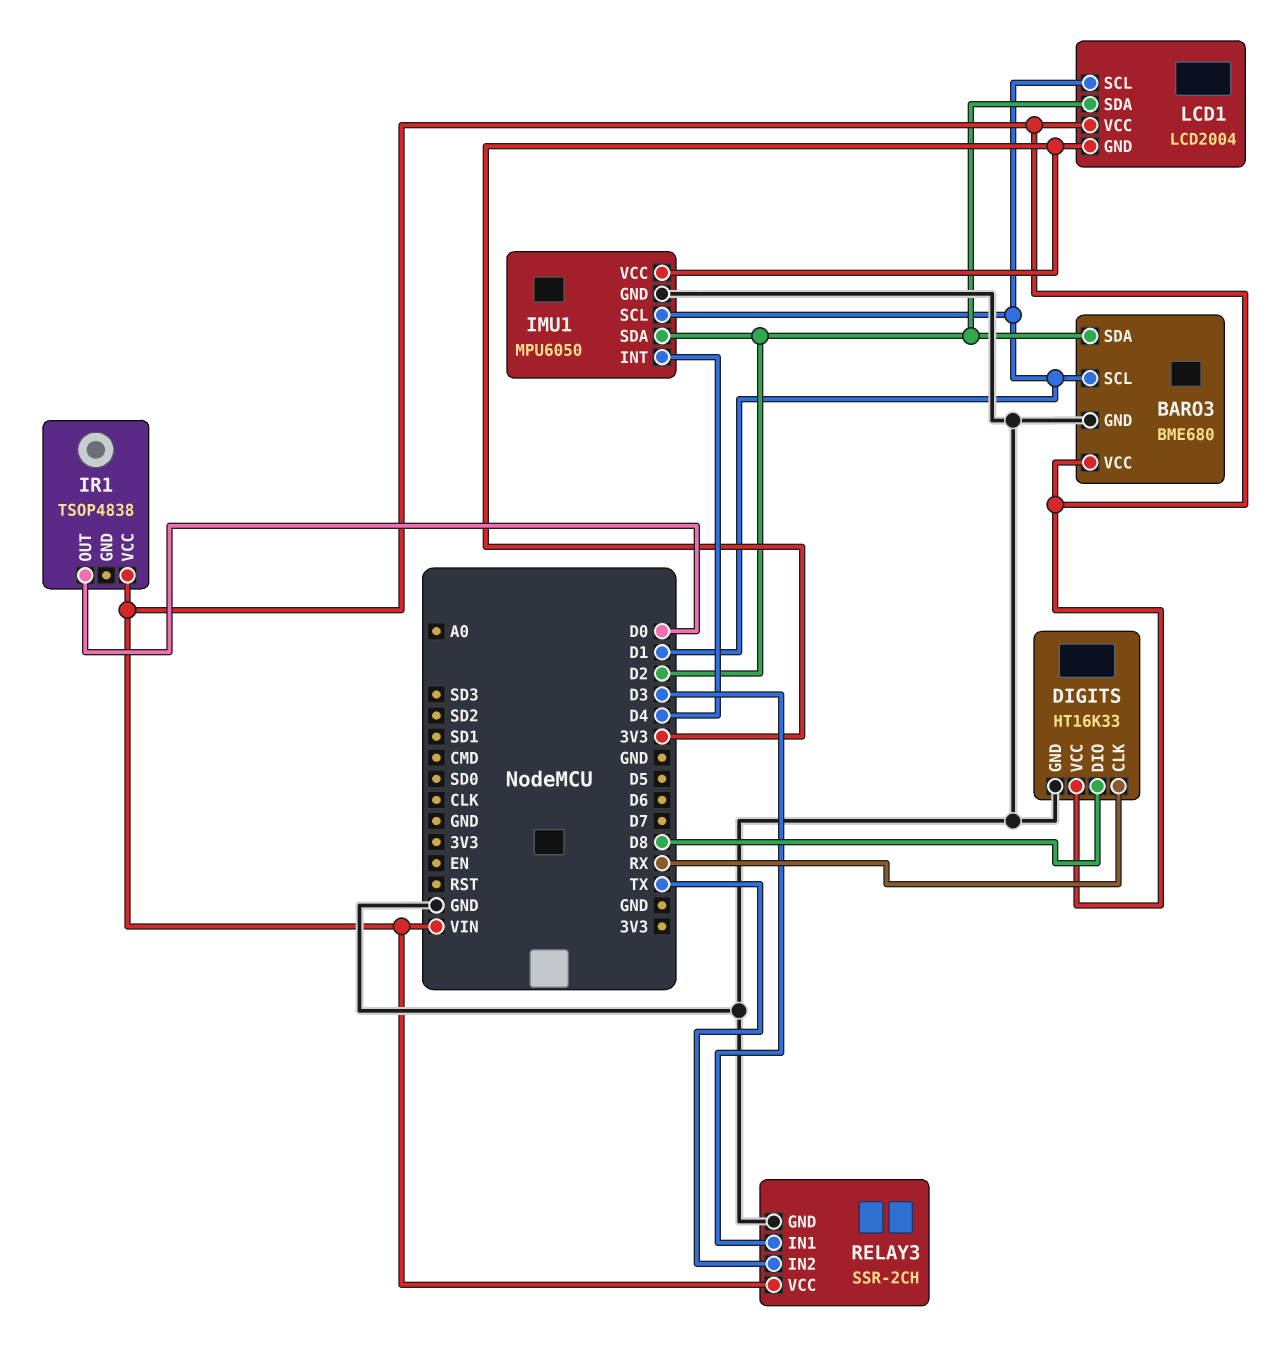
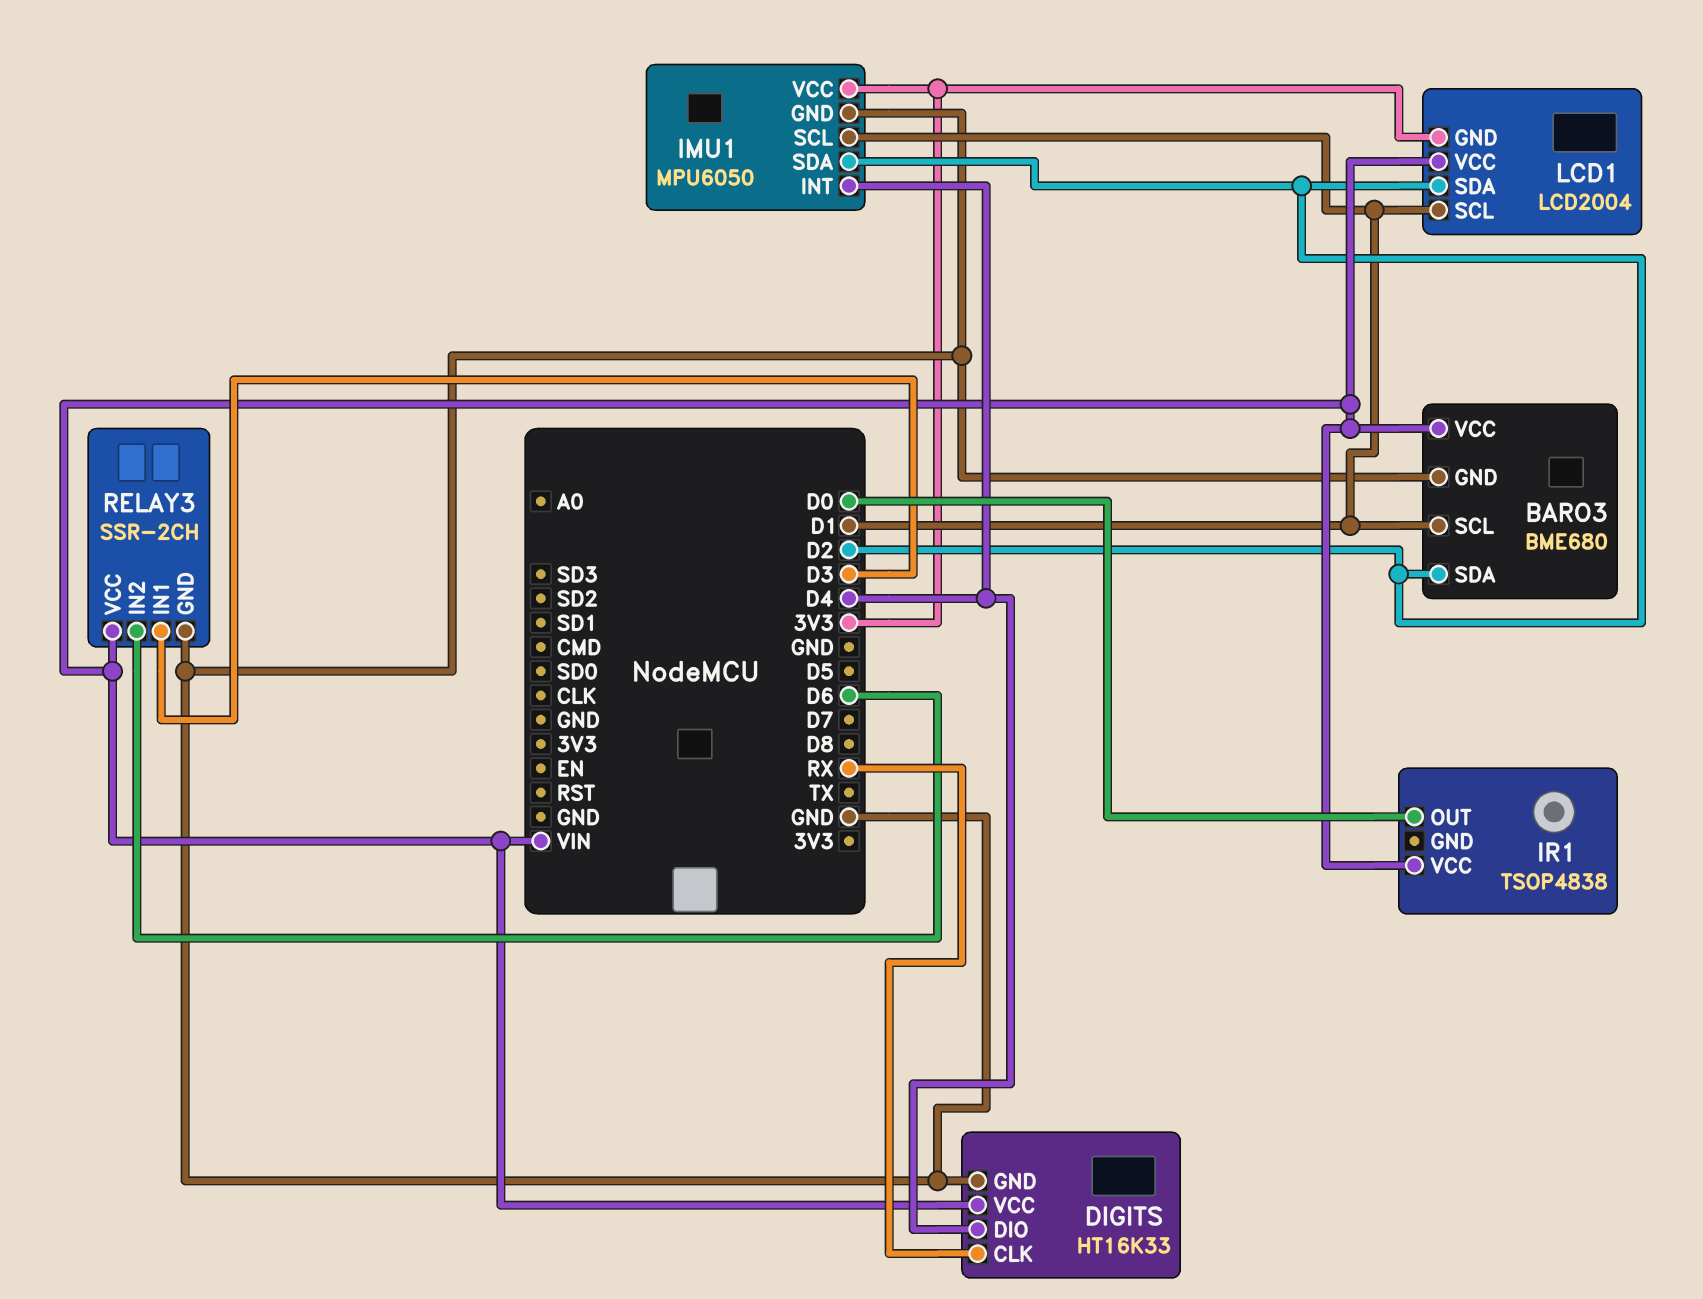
DIGITS pin DIO: D8 -> D4
RELAY3 pin IN2: TX -> D6

